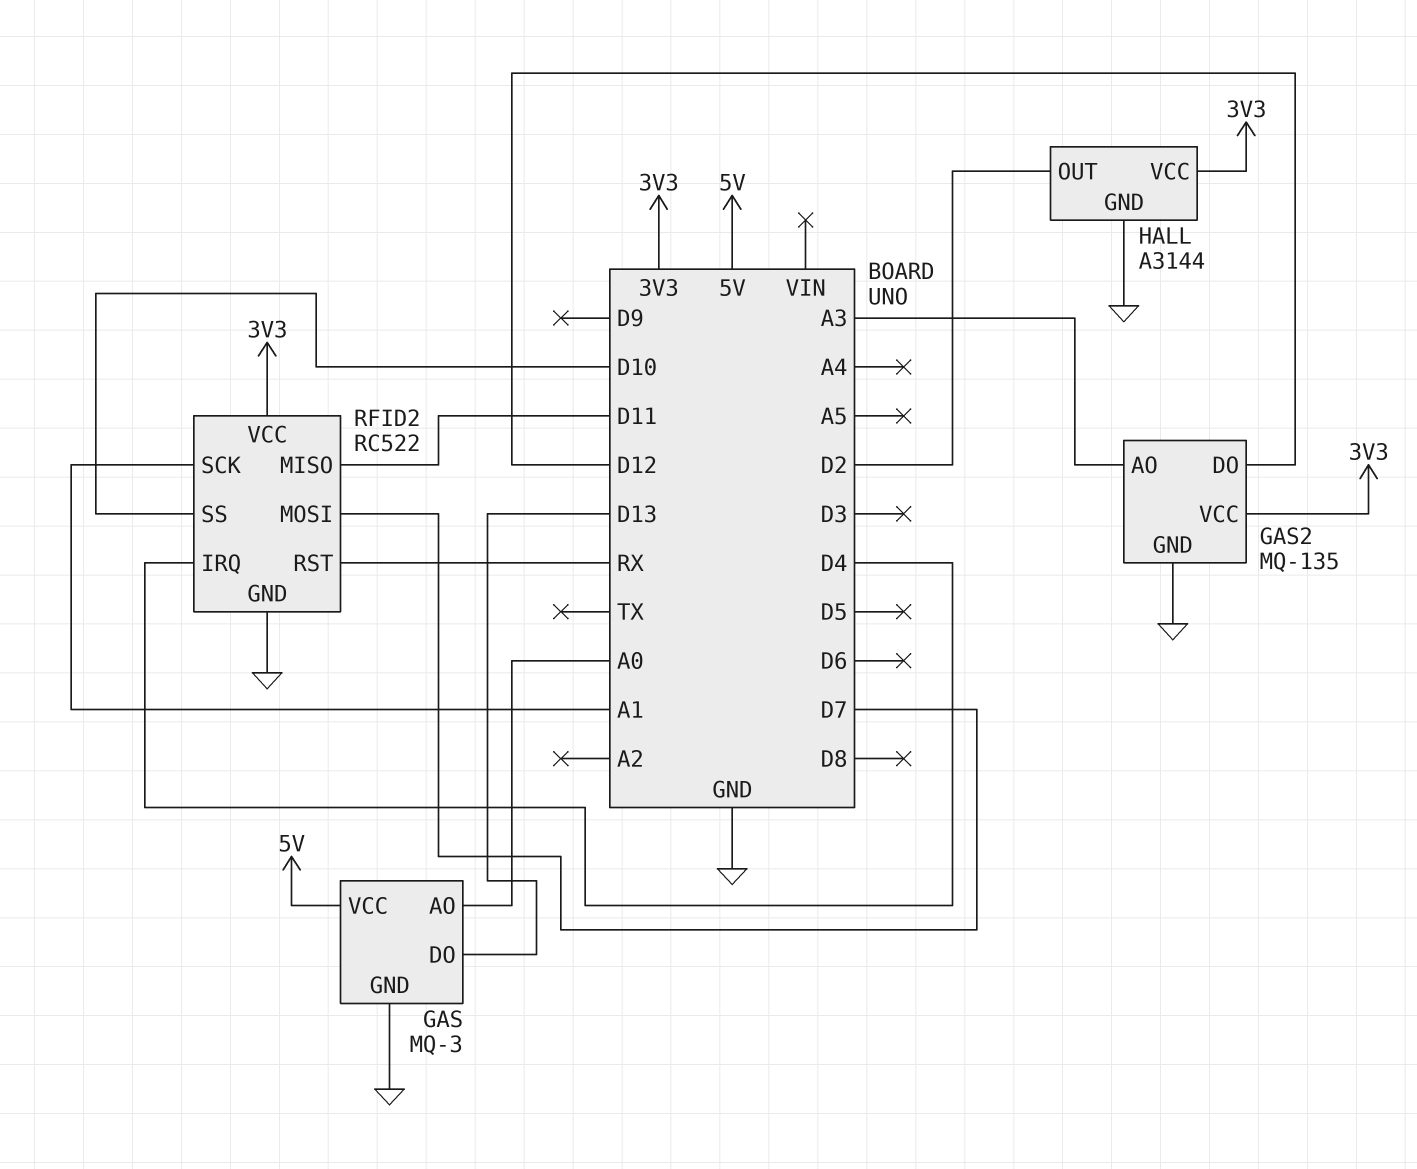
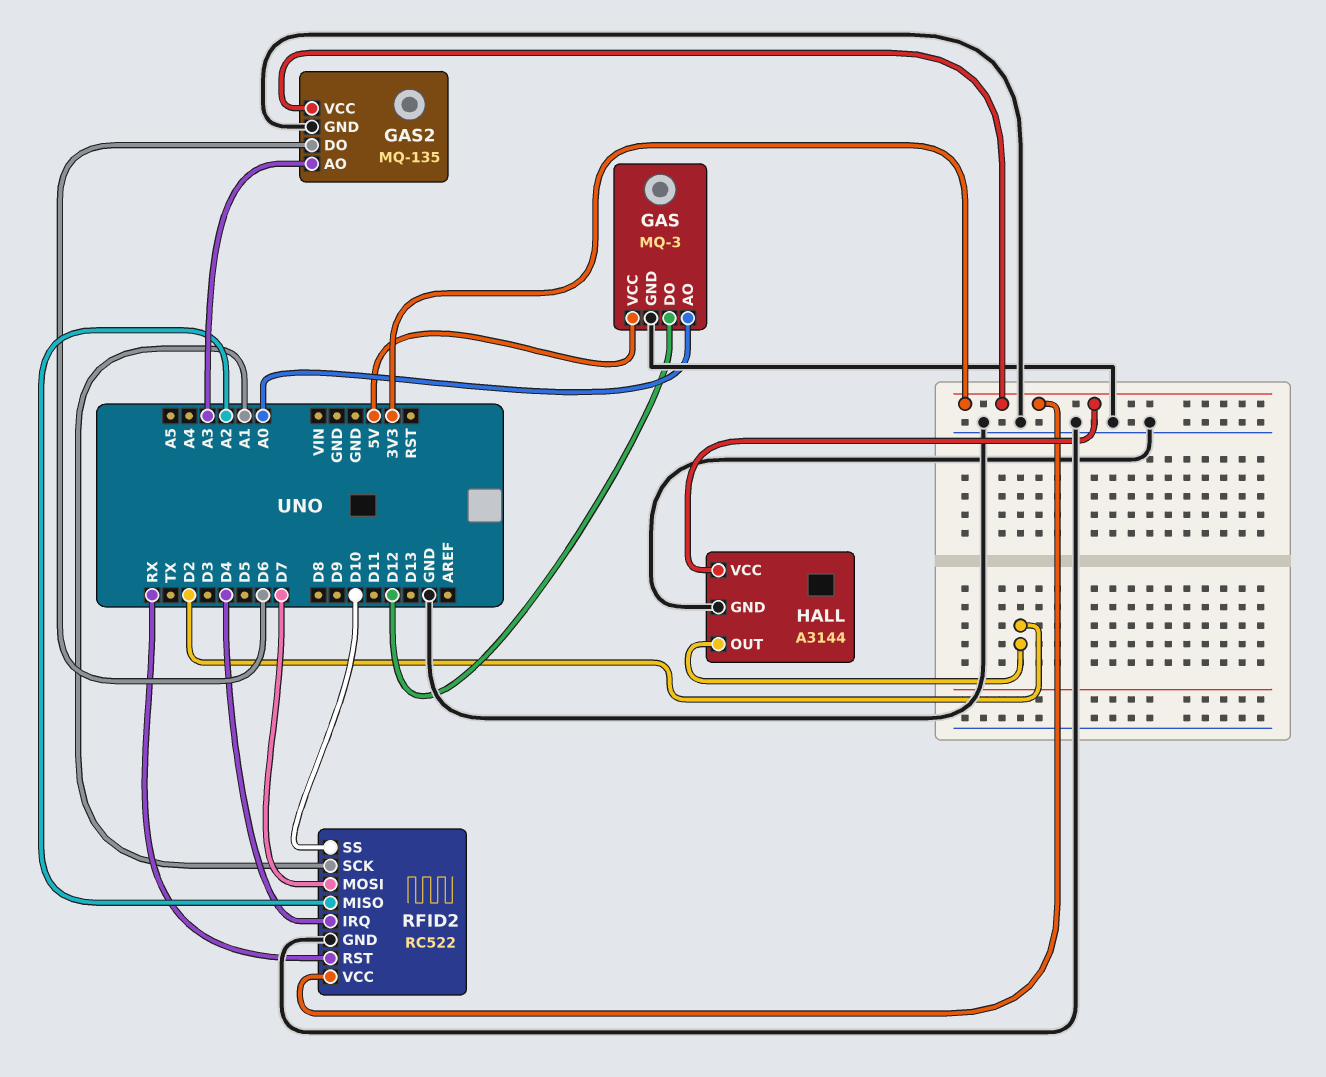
GAS pin DO: D13 -> D12
GAS2 pin DO: D12 -> D6
RFID2 pin MISO: D11 -> A2

